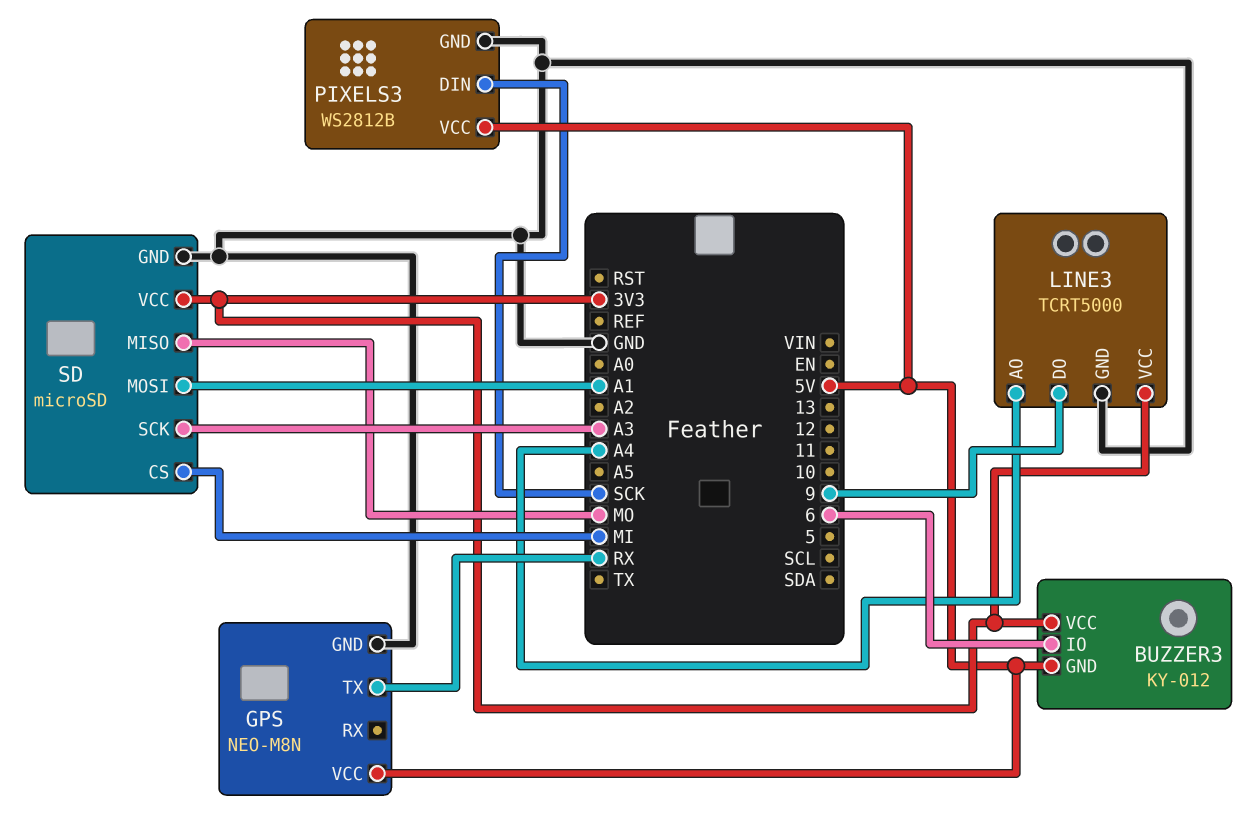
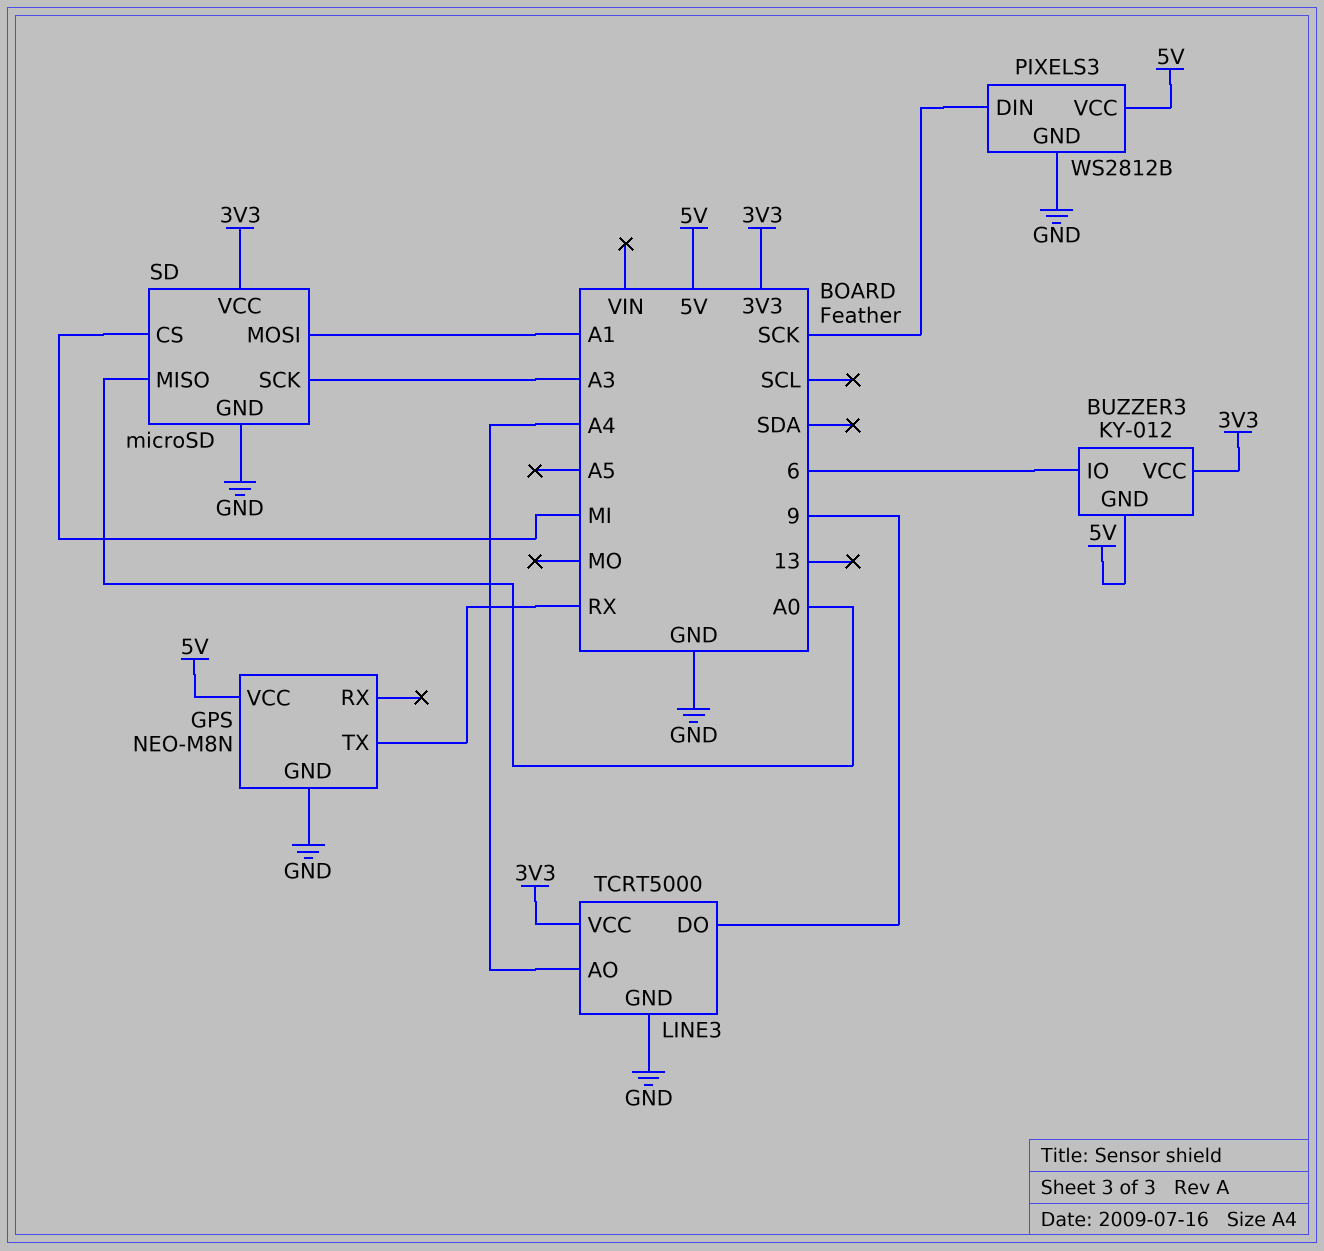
SD pin MISO: MO -> A0

